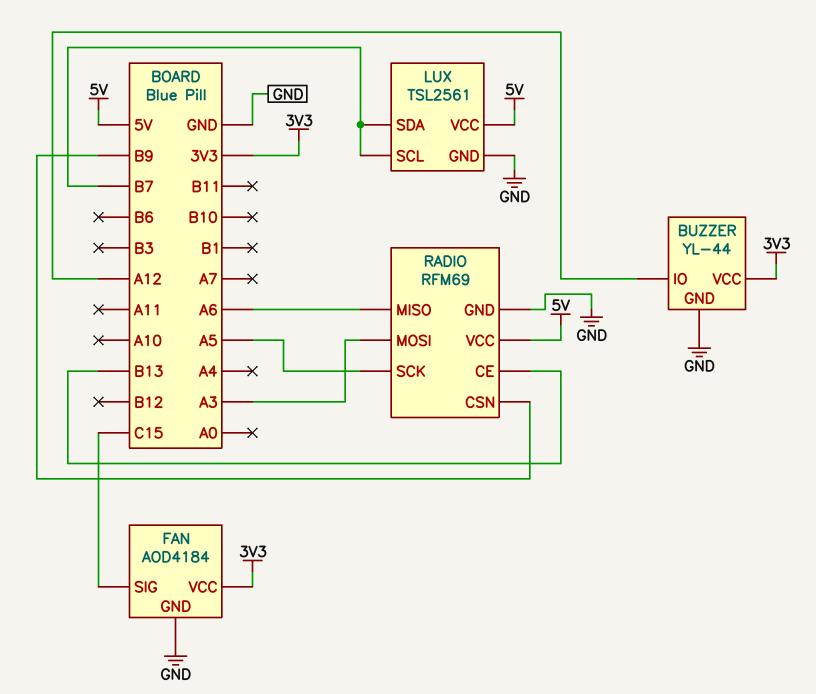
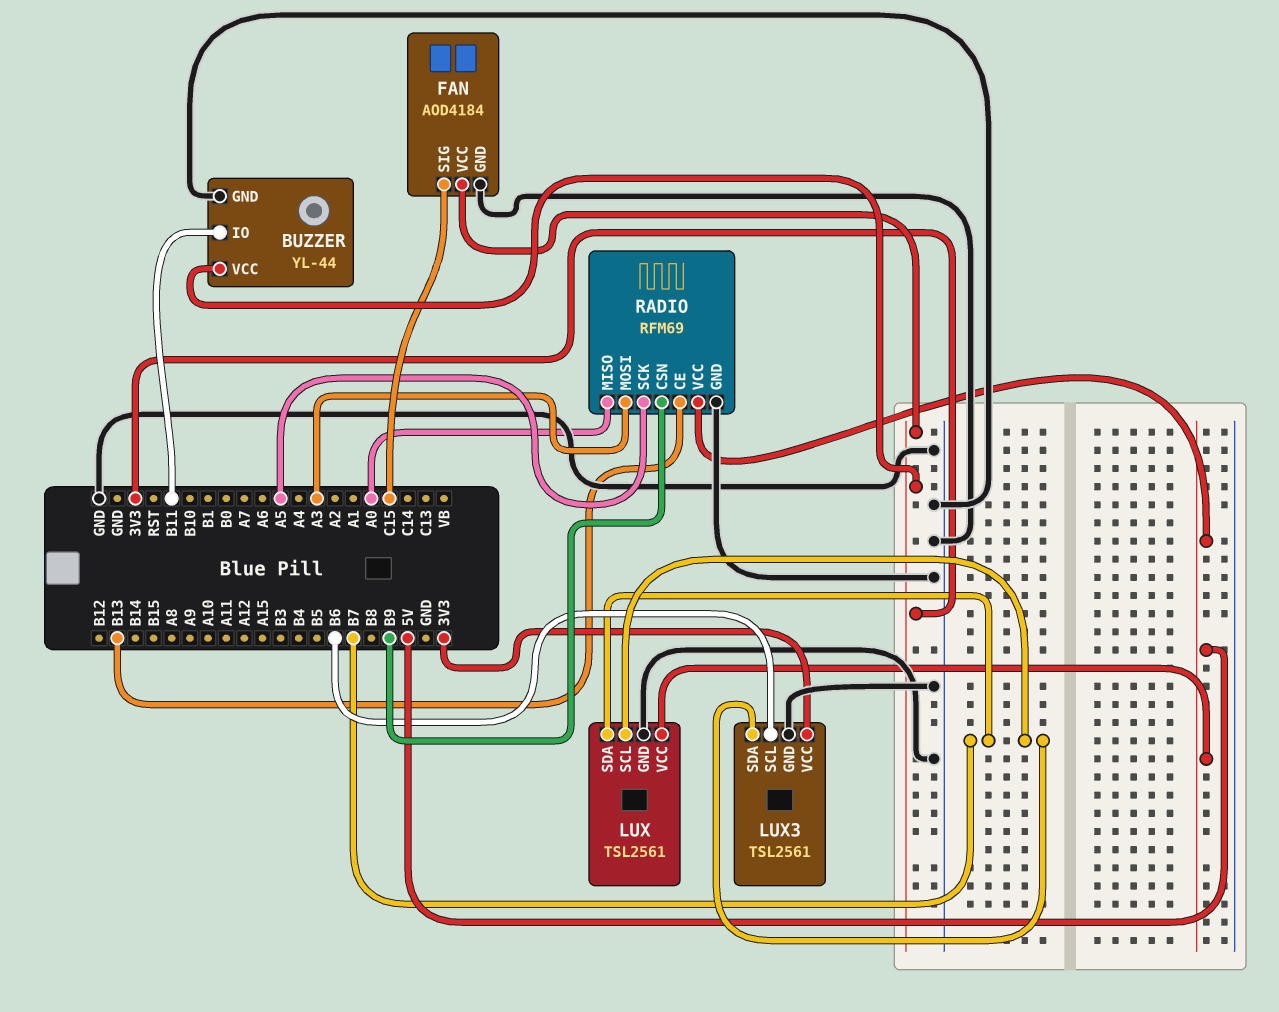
BUZZER pin IO: A12 -> B11
LUX3: none -> TSL2561
LUX3 pin GND: none -> GND
LUX3 pin SCL: none -> B6
LUX3 pin SDA: none -> B7
LUX3 pin VCC: none -> 3V3
RADIO pin MISO: A6 -> A0

